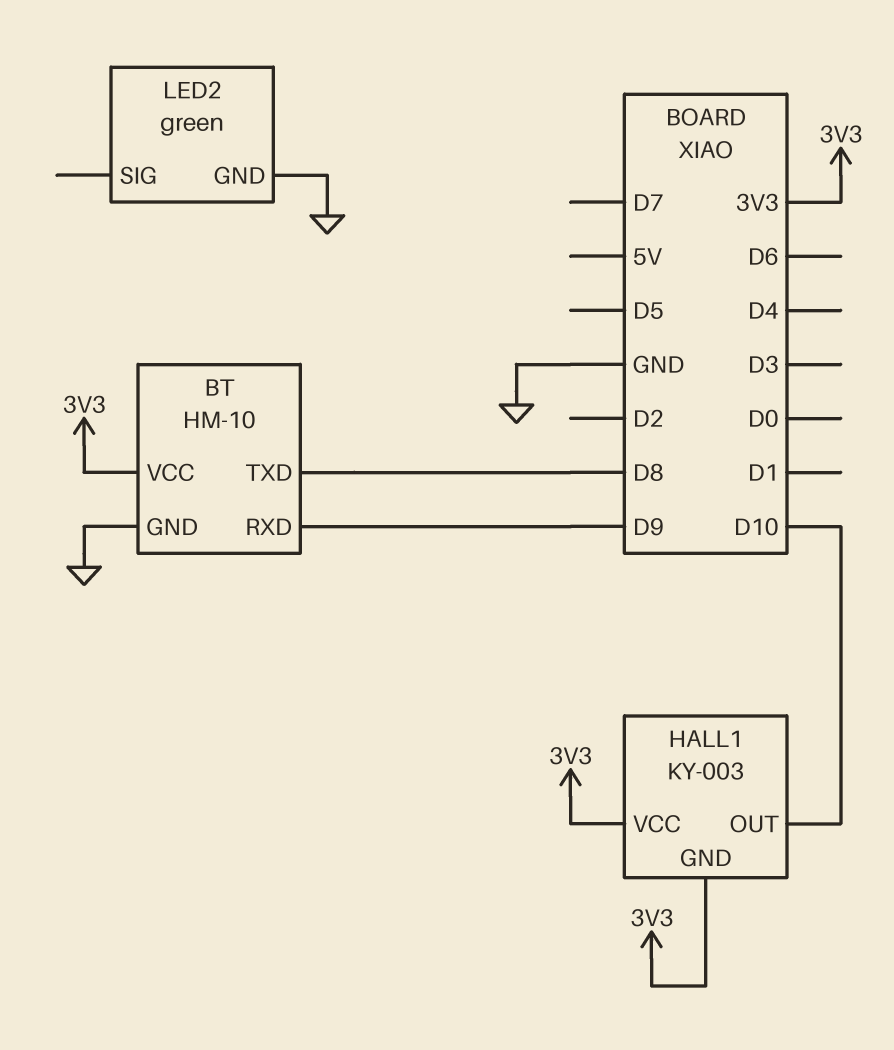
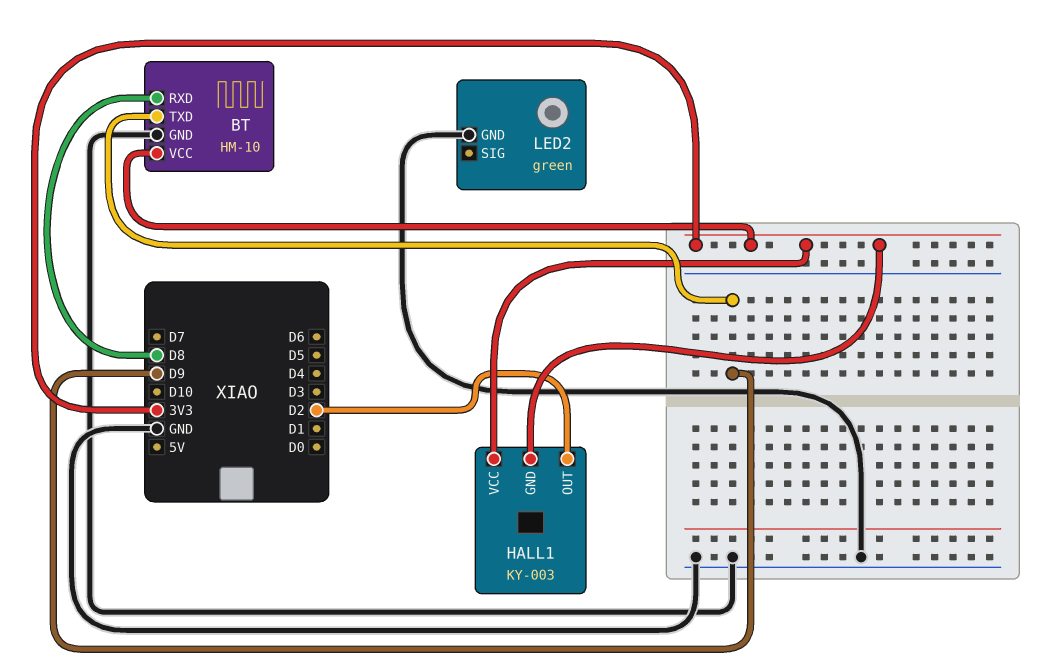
BT pin RXD: D9 -> D8
BT pin TXD: D8 -> D9
HALL1 pin OUT: D10 -> D2

